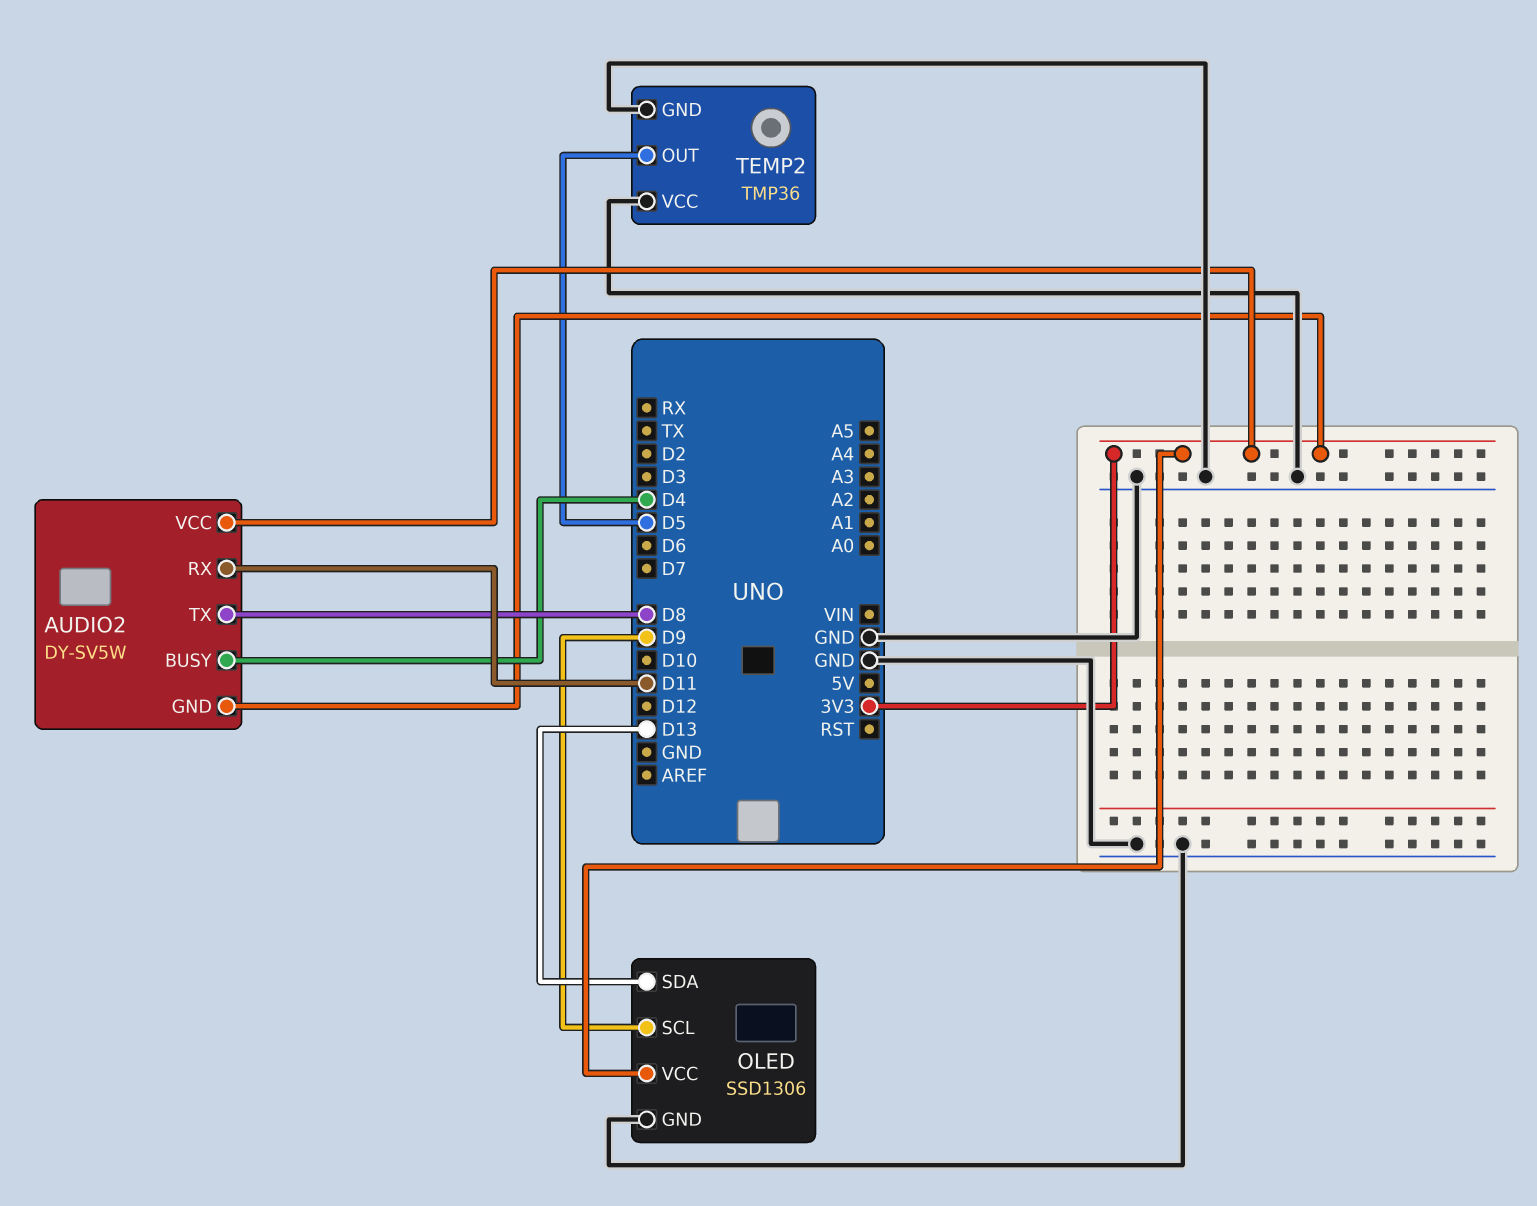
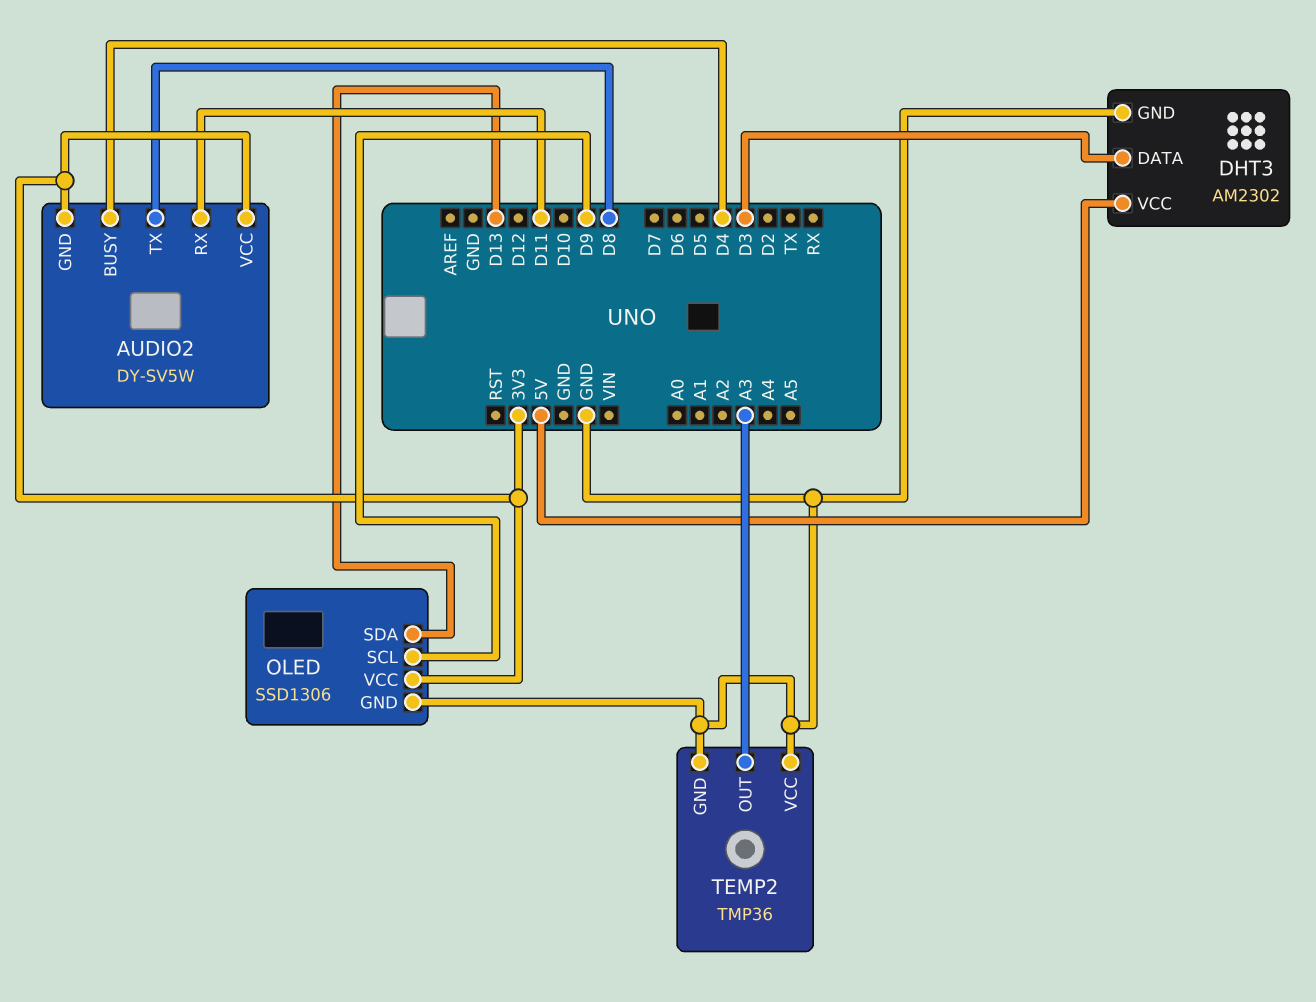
DHT3: none -> AM2302
DHT3 pin DATA: none -> D3
DHT3 pin GND: none -> GND
DHT3 pin VCC: none -> 5V
TEMP2 pin OUT: D5 -> A3

